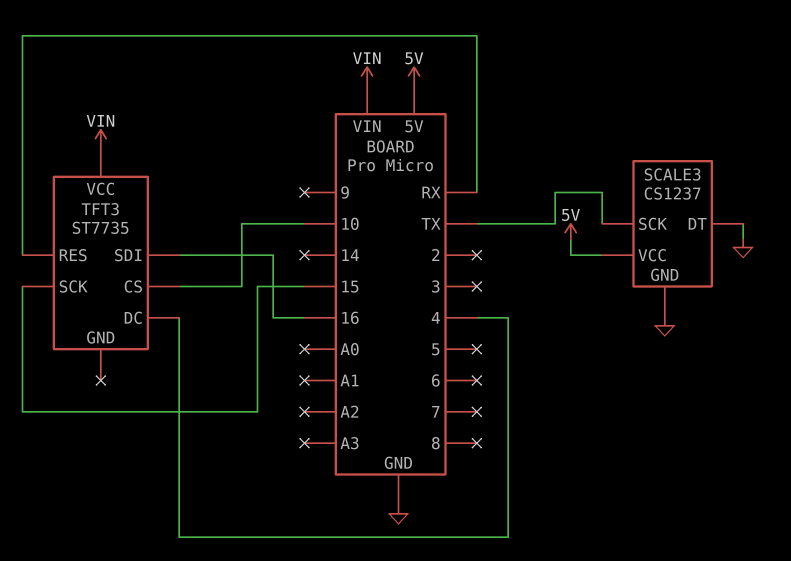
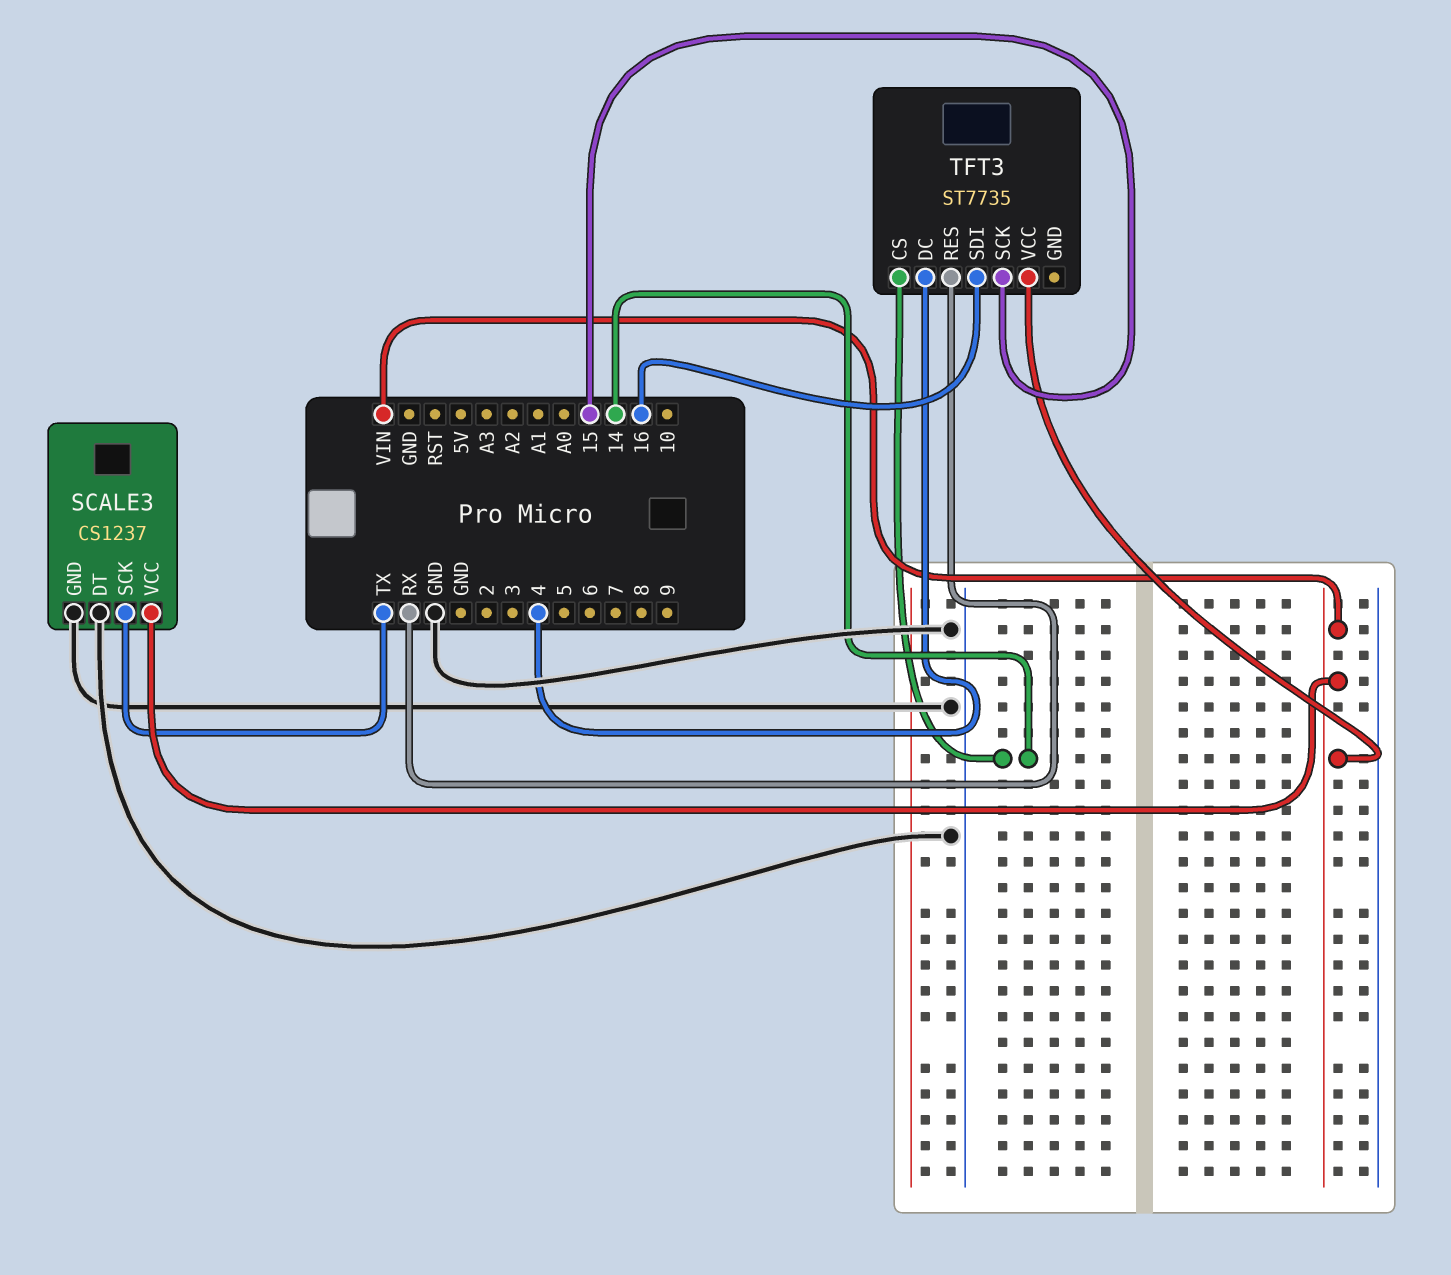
SCALE3 pin VCC: 5V -> VIN
TFT3 pin CS: 10 -> 14

